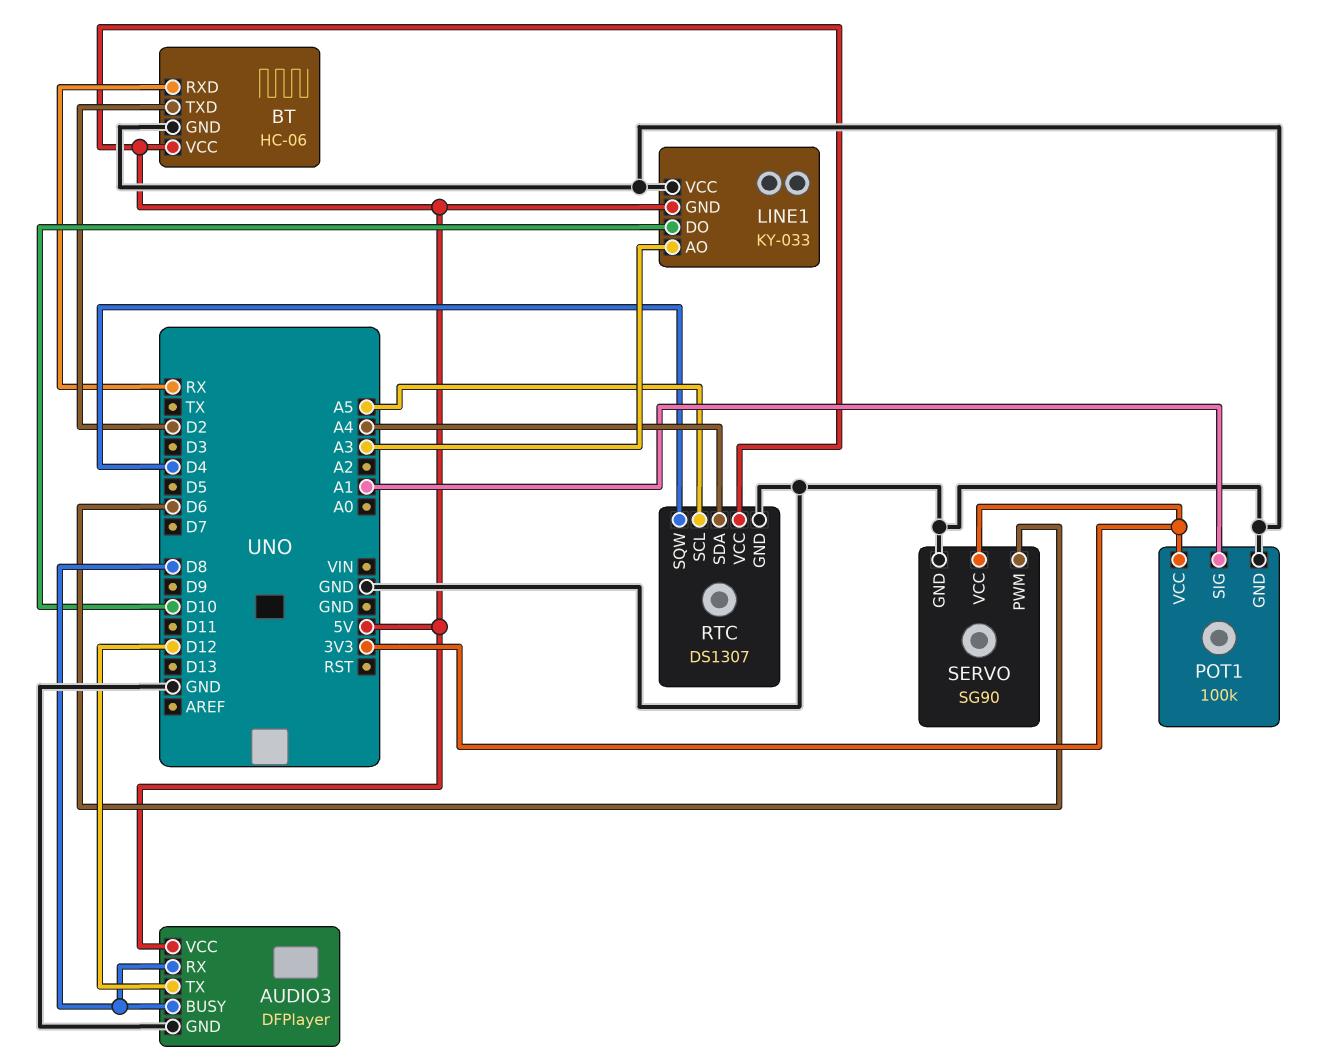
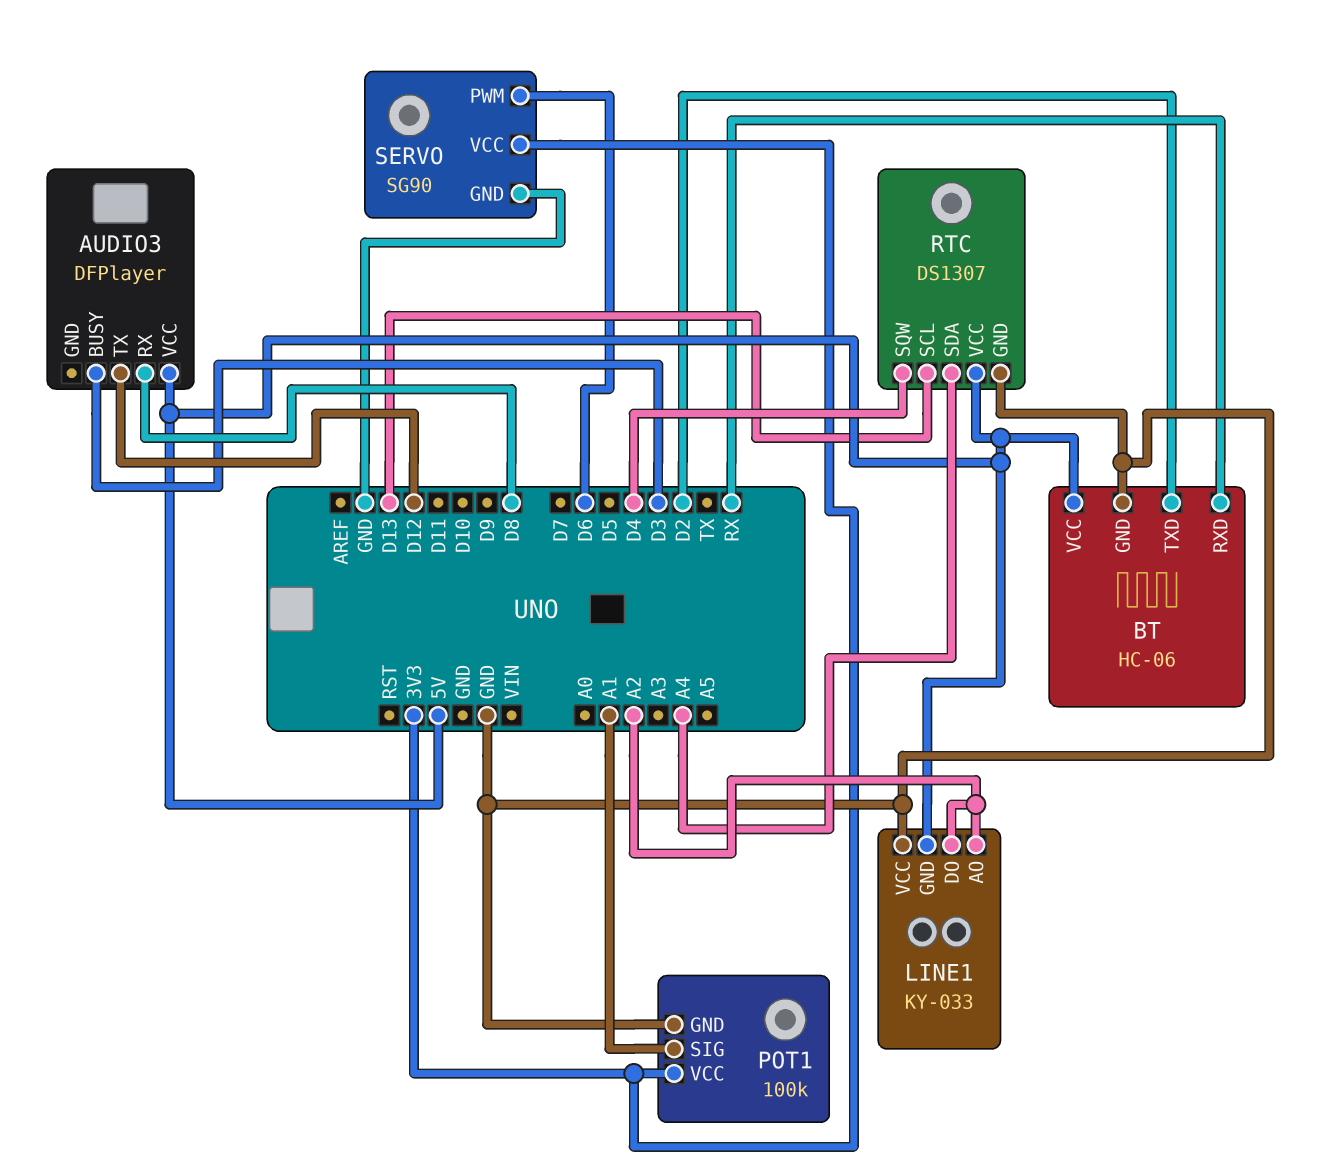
AUDIO3 pin BUSY: D8 -> D3
AUDIO3 pin GND: GND -> none
LINE1 pin AO: A3 -> A2
LINE1 pin DO: D10 -> A2
RTC pin SCL: A5 -> D13

